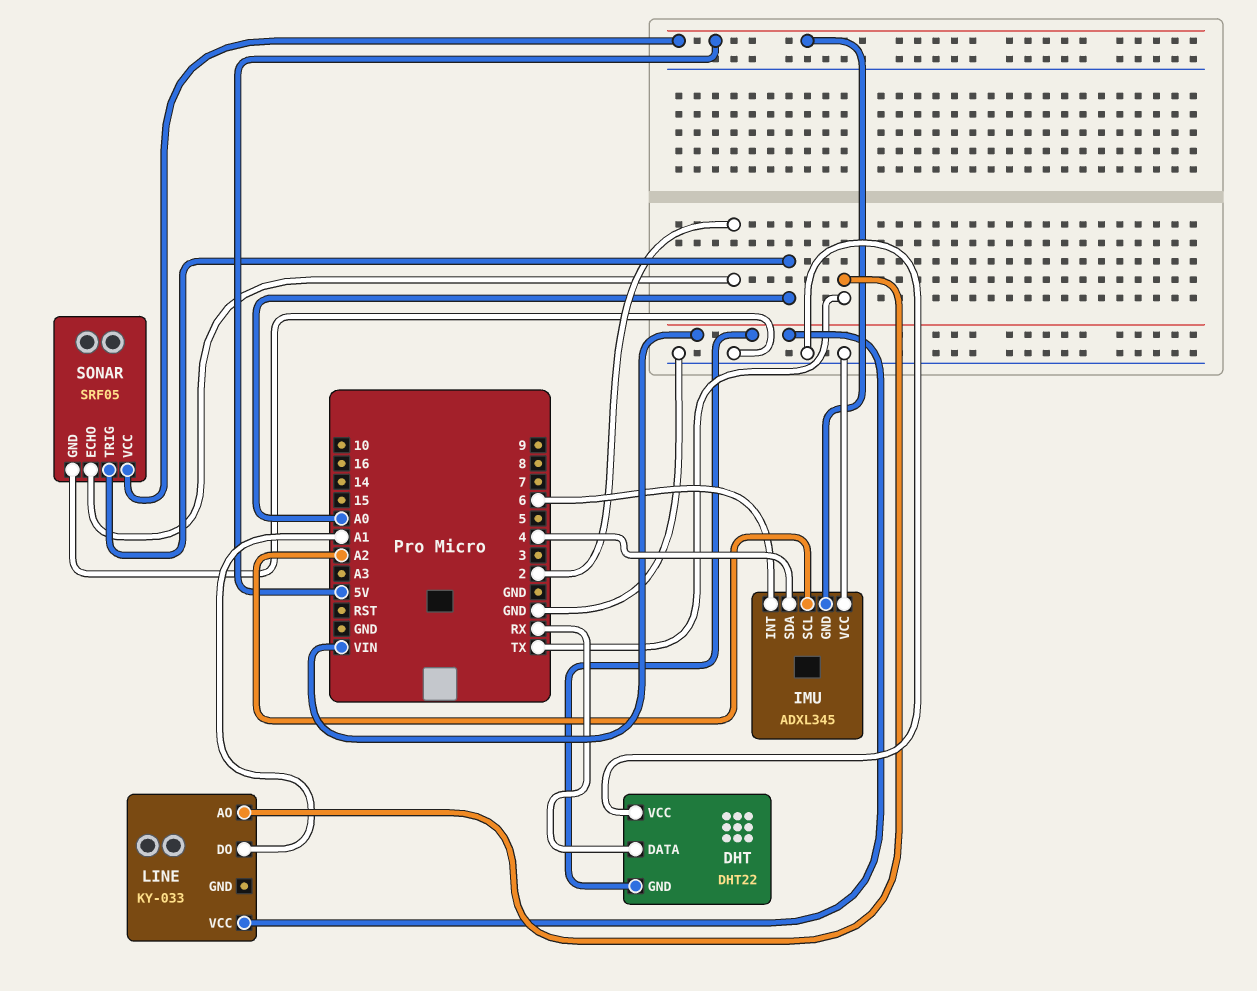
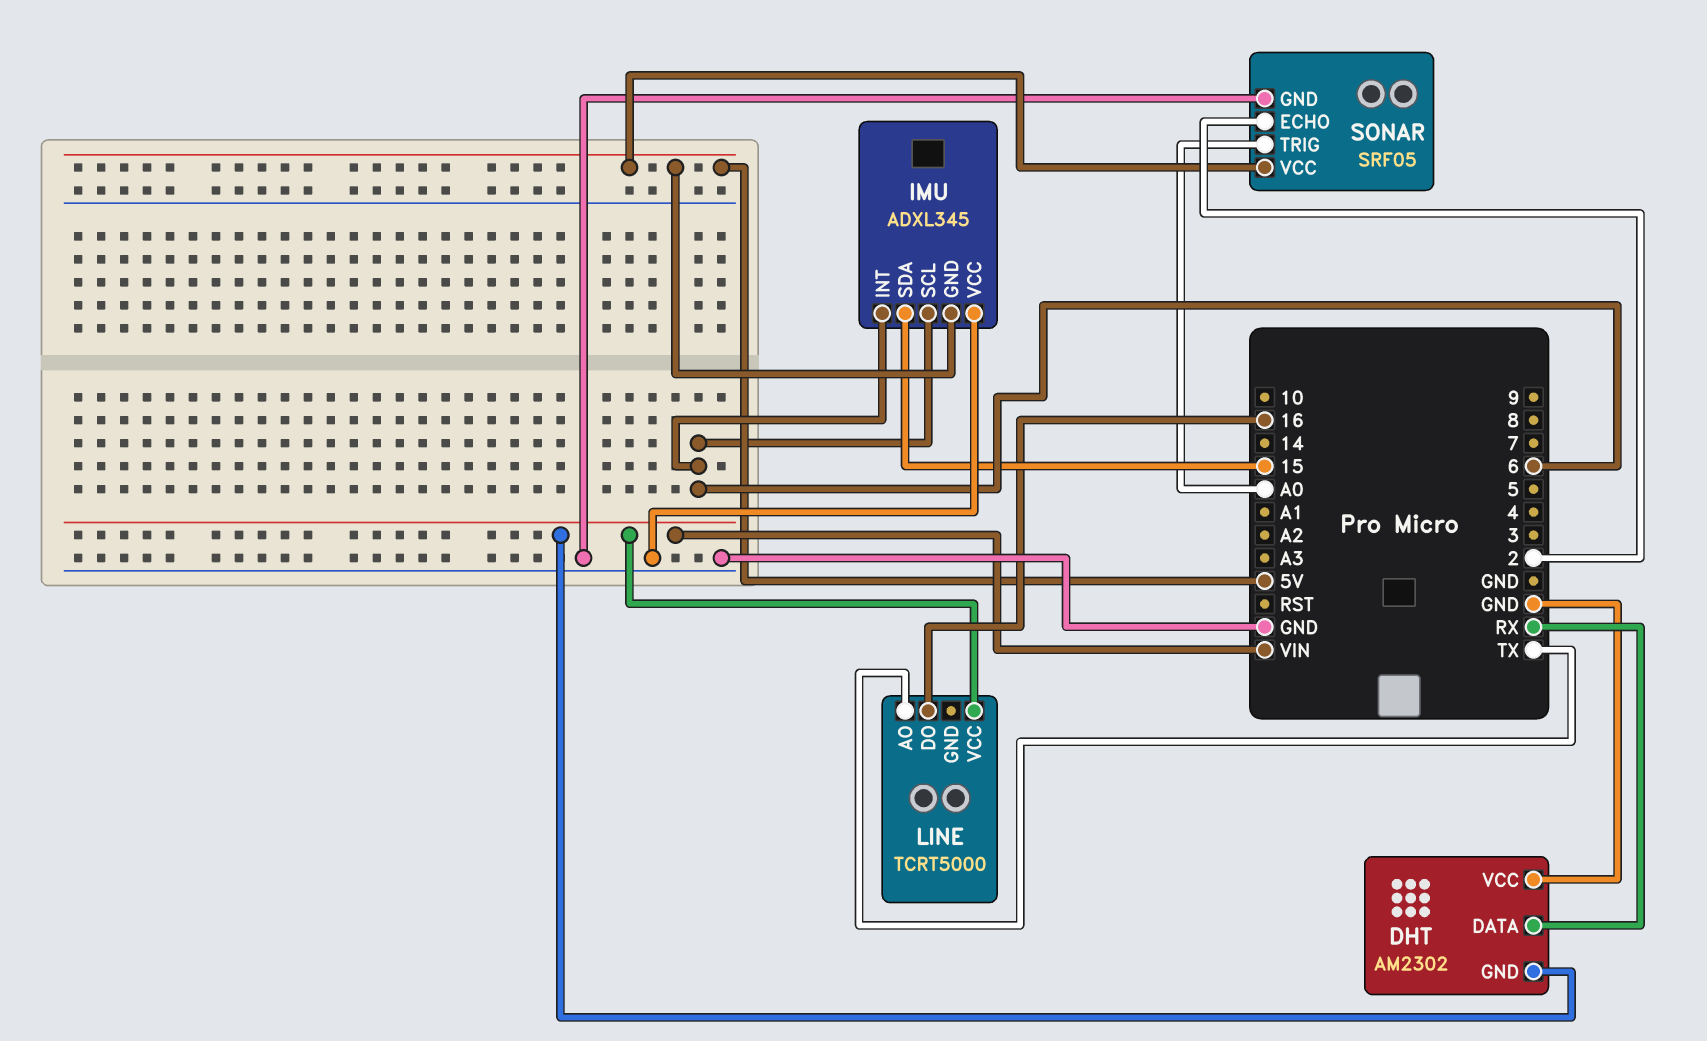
DHT: DHT22 -> AM2302
IMU pin SCL: A2 -> 6
IMU pin SDA: 4 -> 15
LINE: KY-033 -> TCRT5000
LINE pin DO: A1 -> 16

